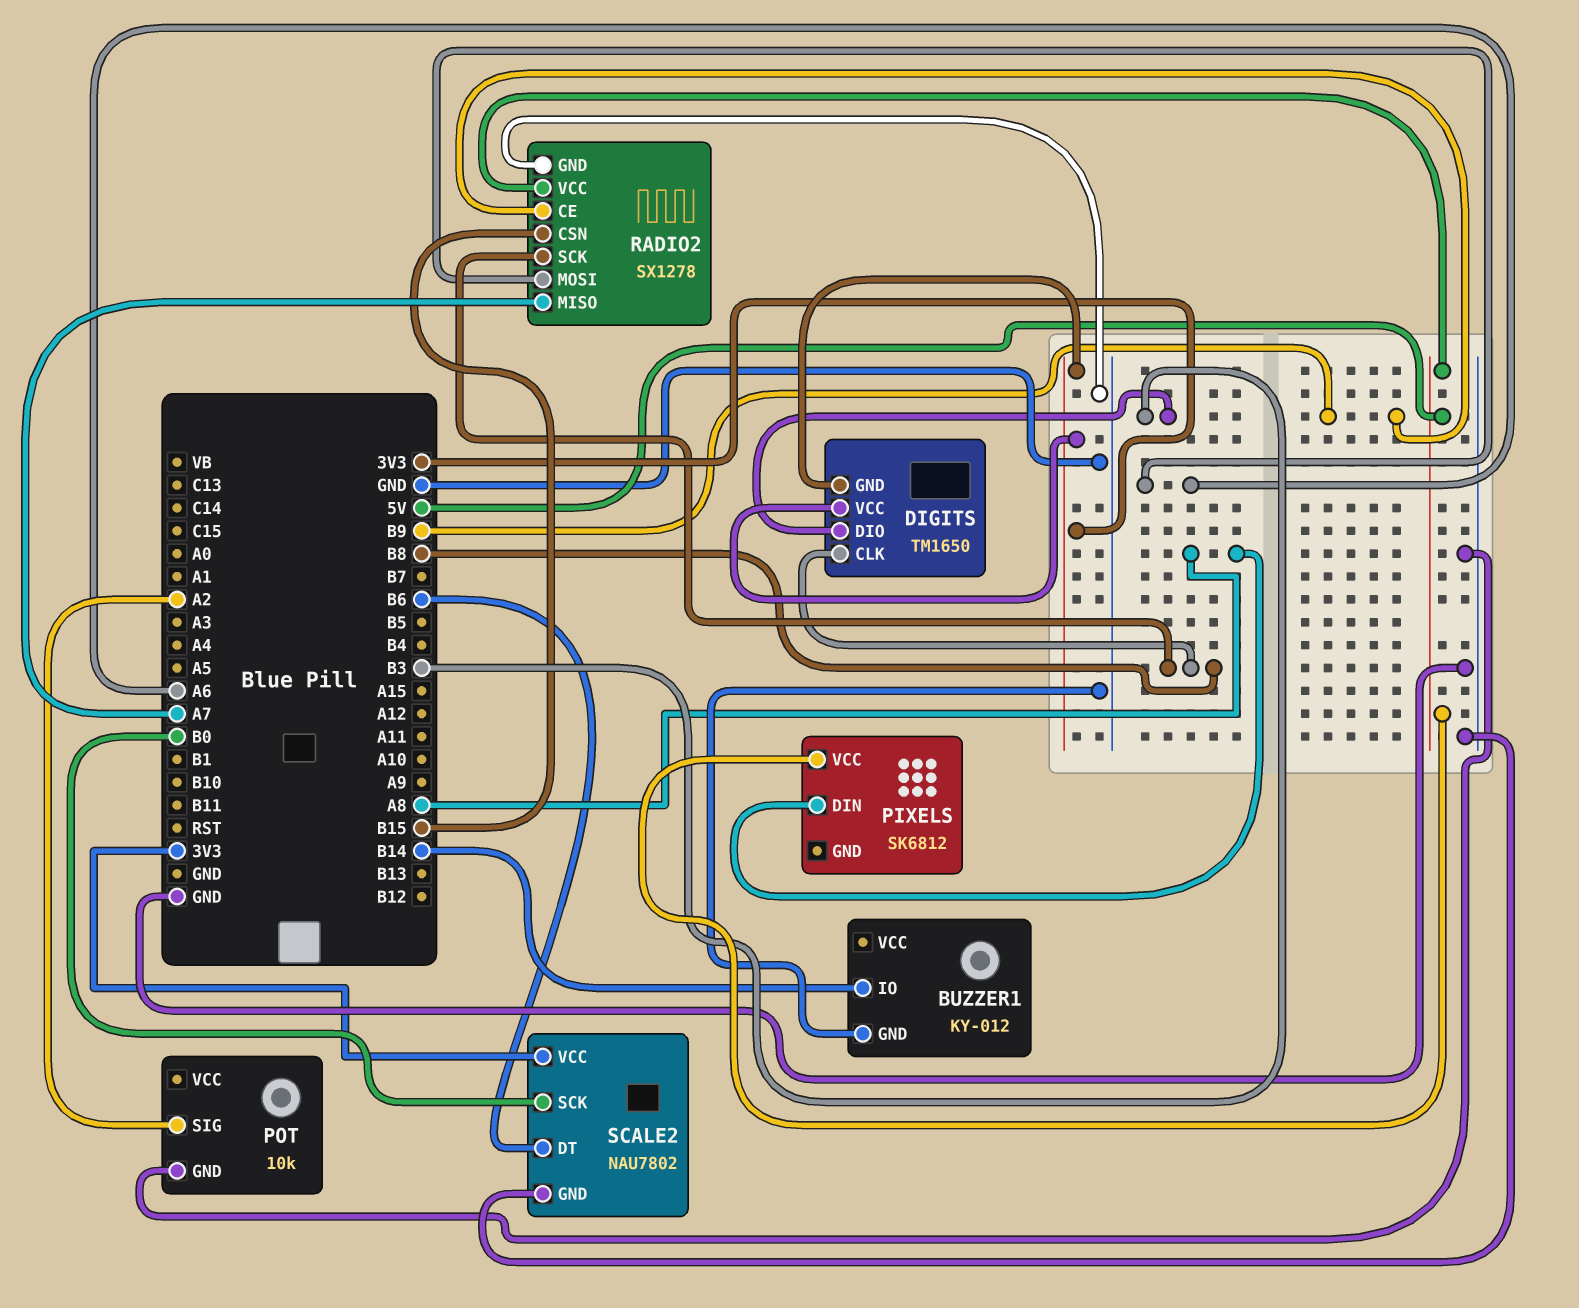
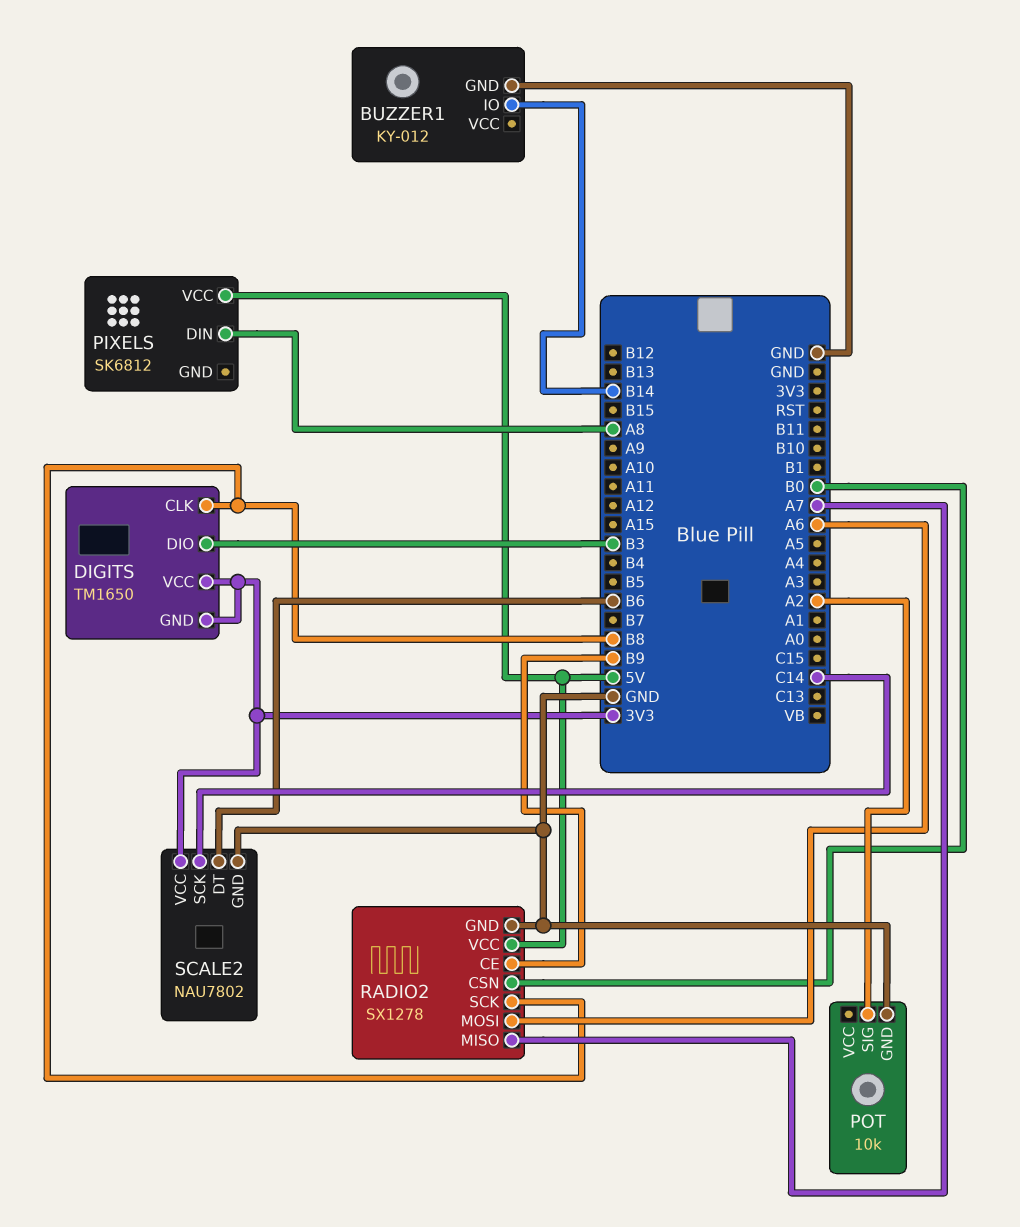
RADIO2 pin CSN: B15 -> B0
SCALE2 pin SCK: B0 -> C14

